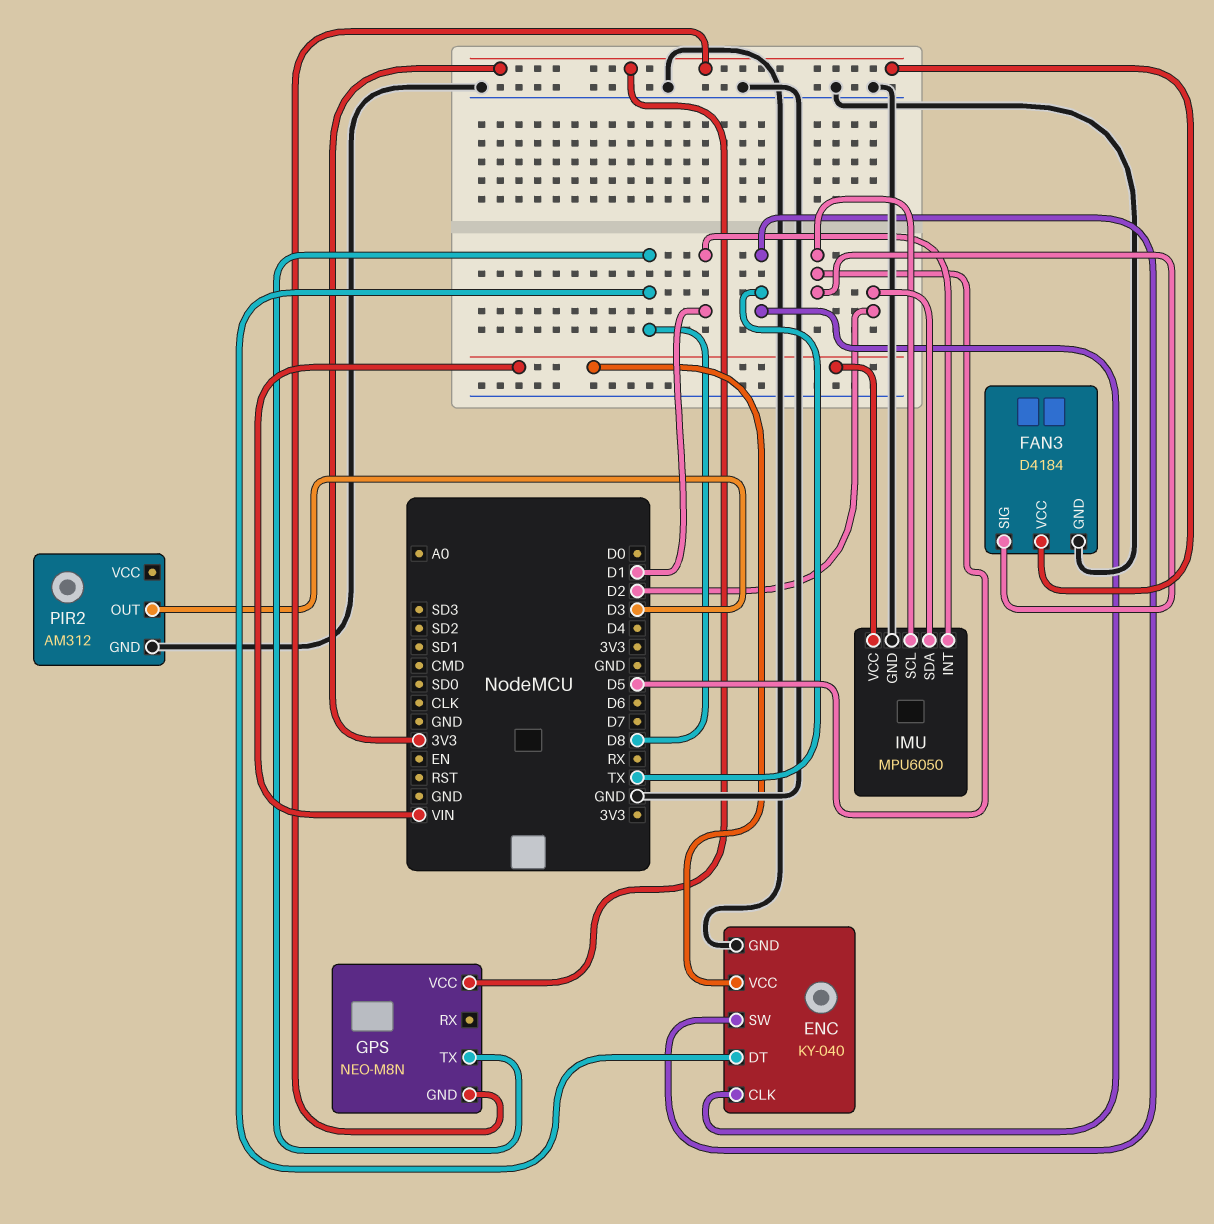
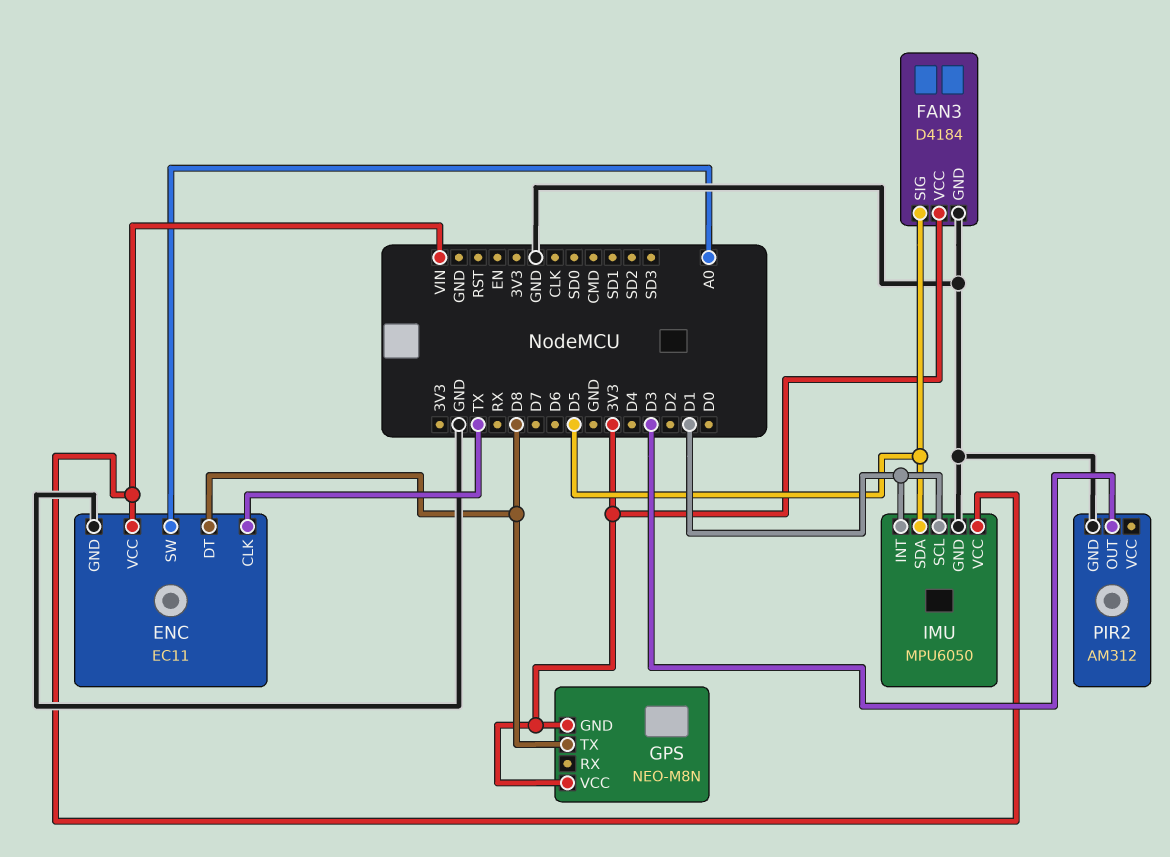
ENC: KY-040 -> EC11
ENC pin SW: TX -> A0
IMU pin SCL: D5 -> D1
IMU pin SDA: D2 -> D5

